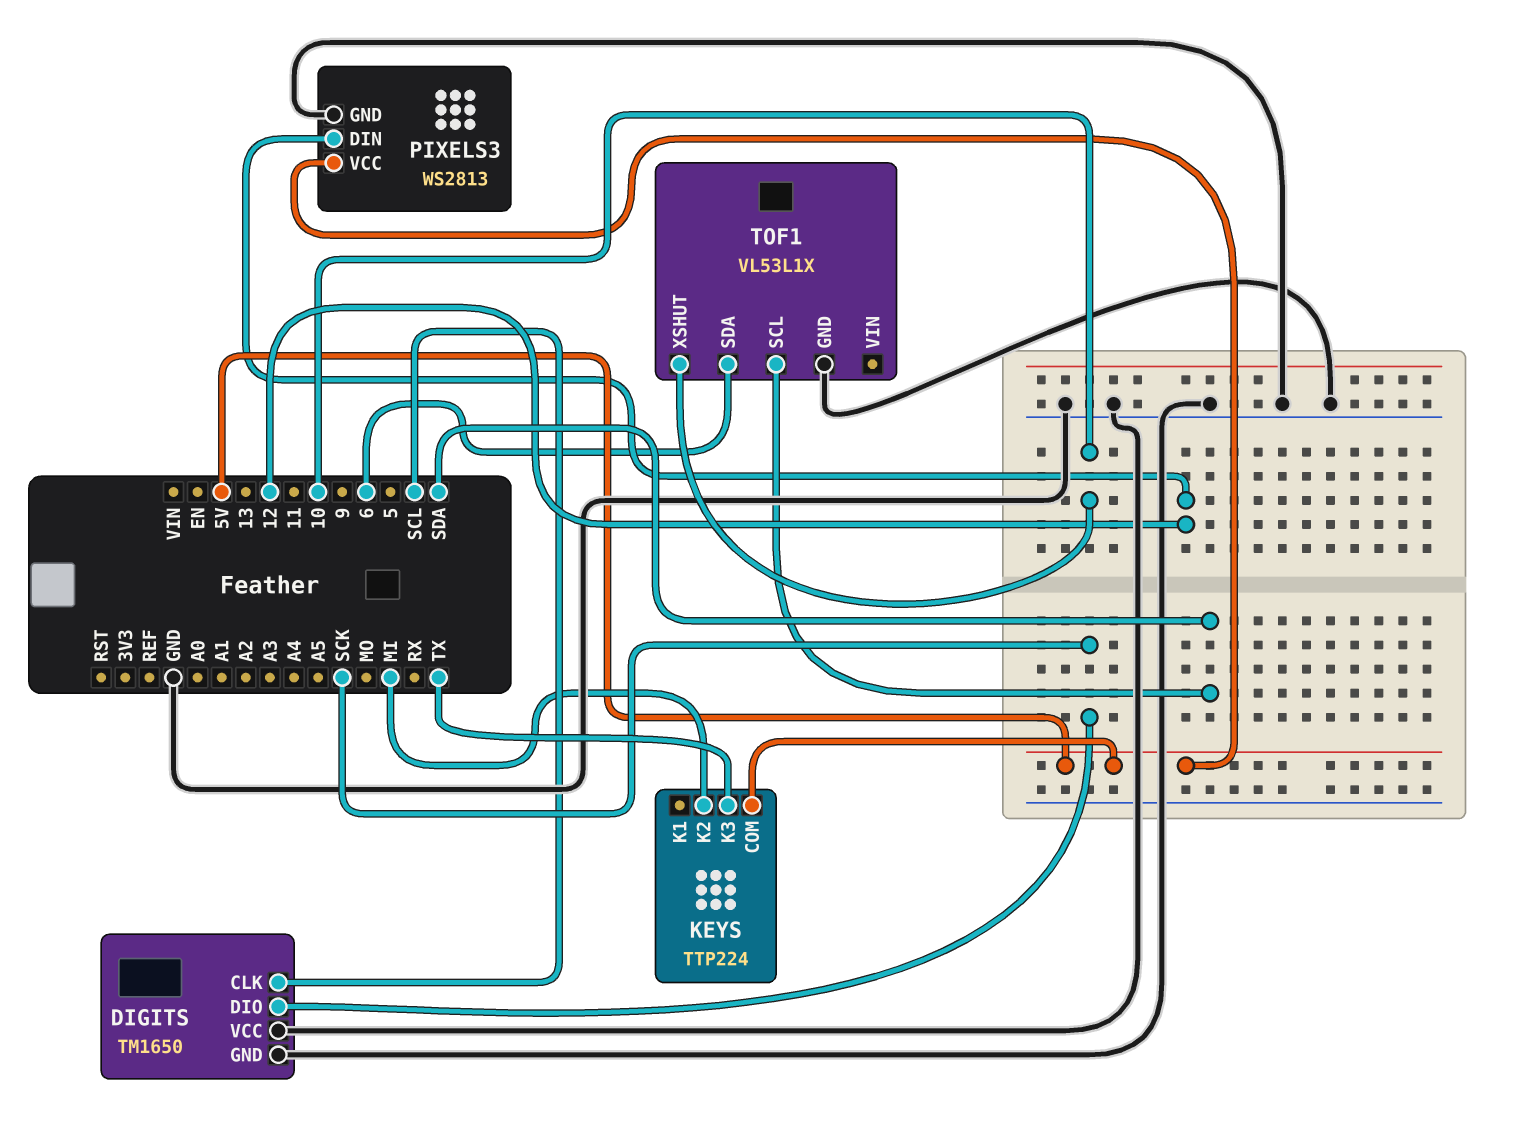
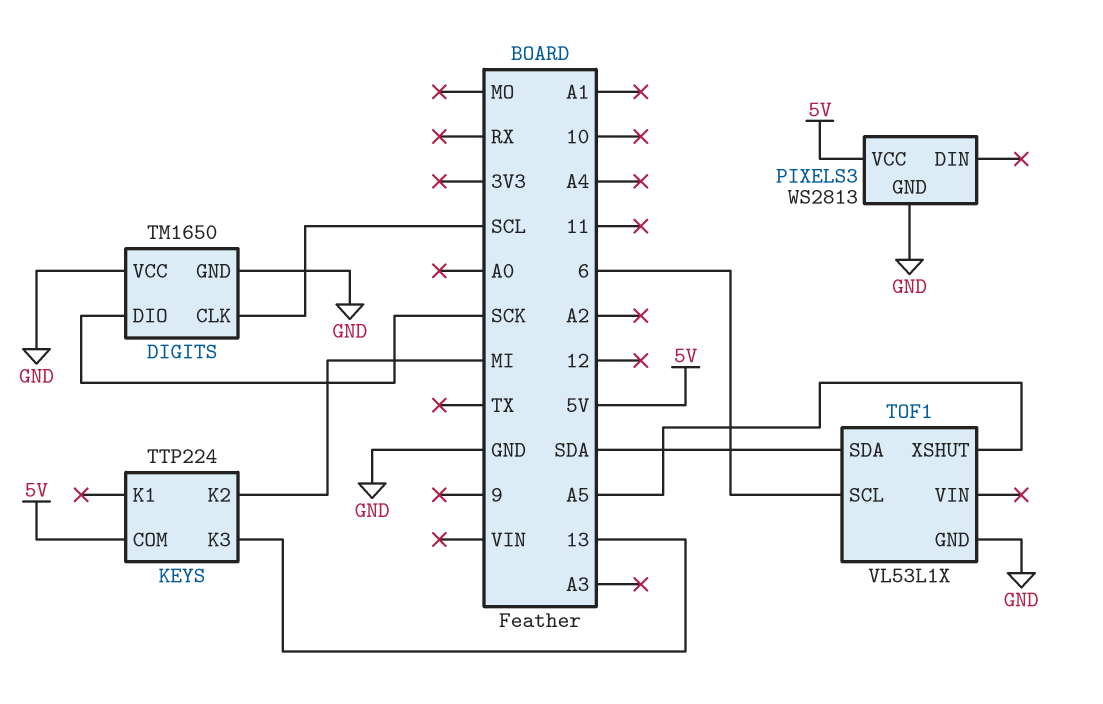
KEYS pin K3: TX -> 13
PIXELS3 pin DIN: 12 -> none
TOF1 pin SCL: SDA -> 6
TOF1 pin SDA: 6 -> SDA
TOF1 pin XSHUT: 10 -> A5

